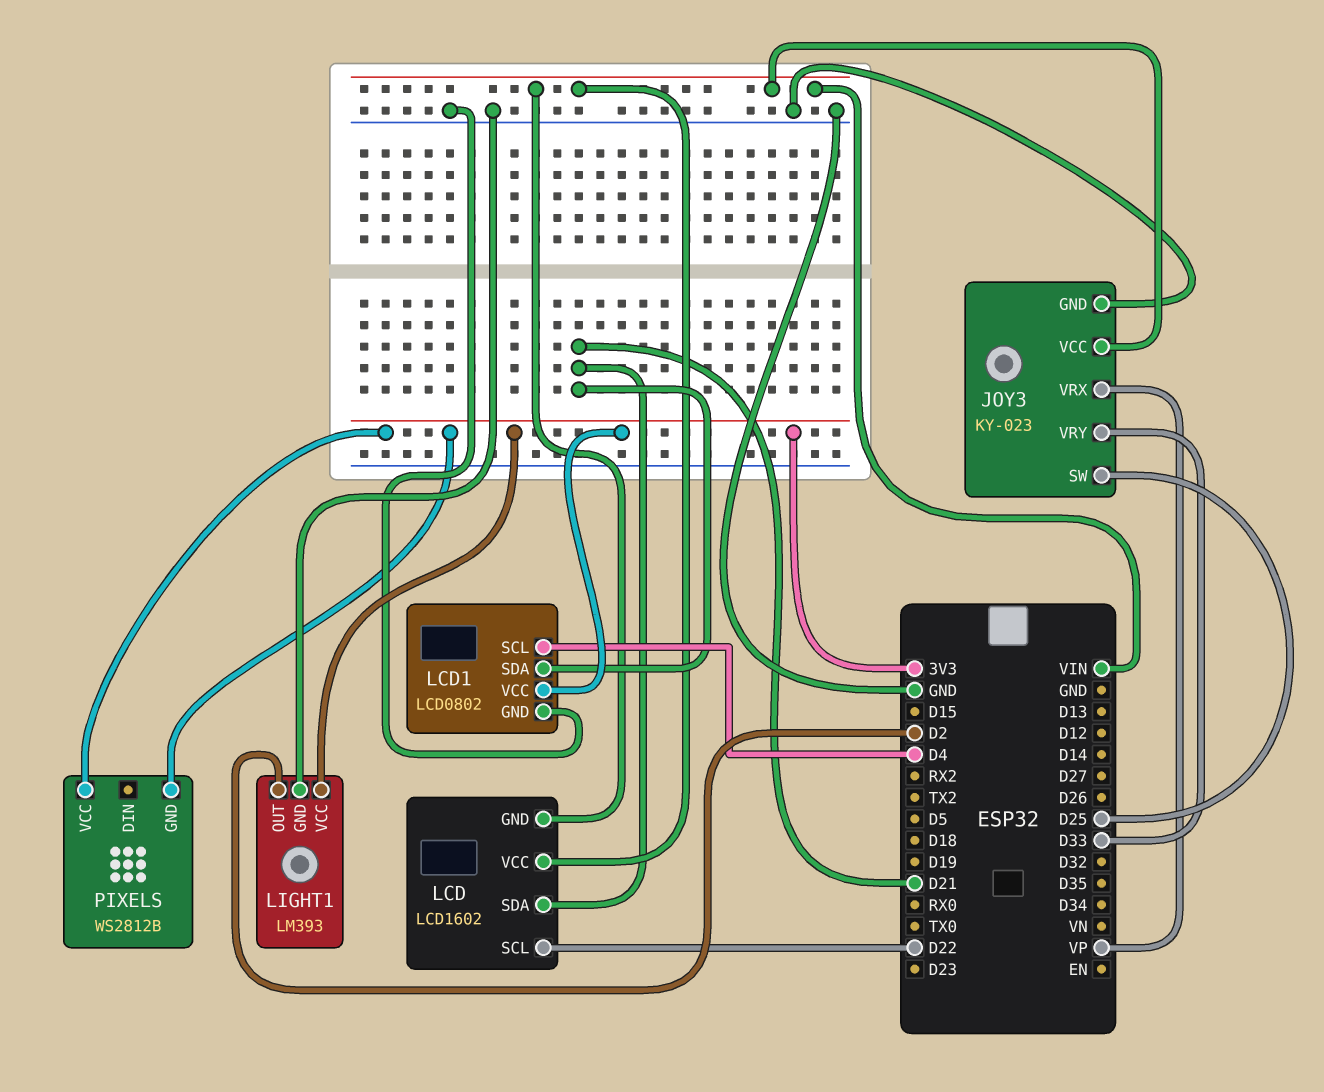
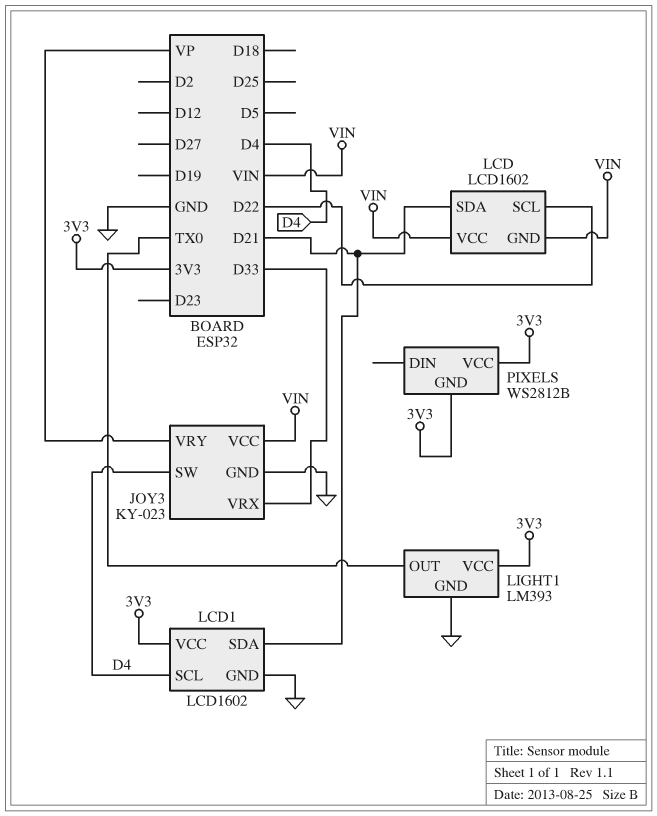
JOY3 pin SW: D25 -> D4
JOY3 pin VRX: VP -> D33
JOY3 pin VRY: D33 -> VP
LCD1: LCD0802 -> LCD1602
LIGHT1 pin OUT: D2 -> TX0

